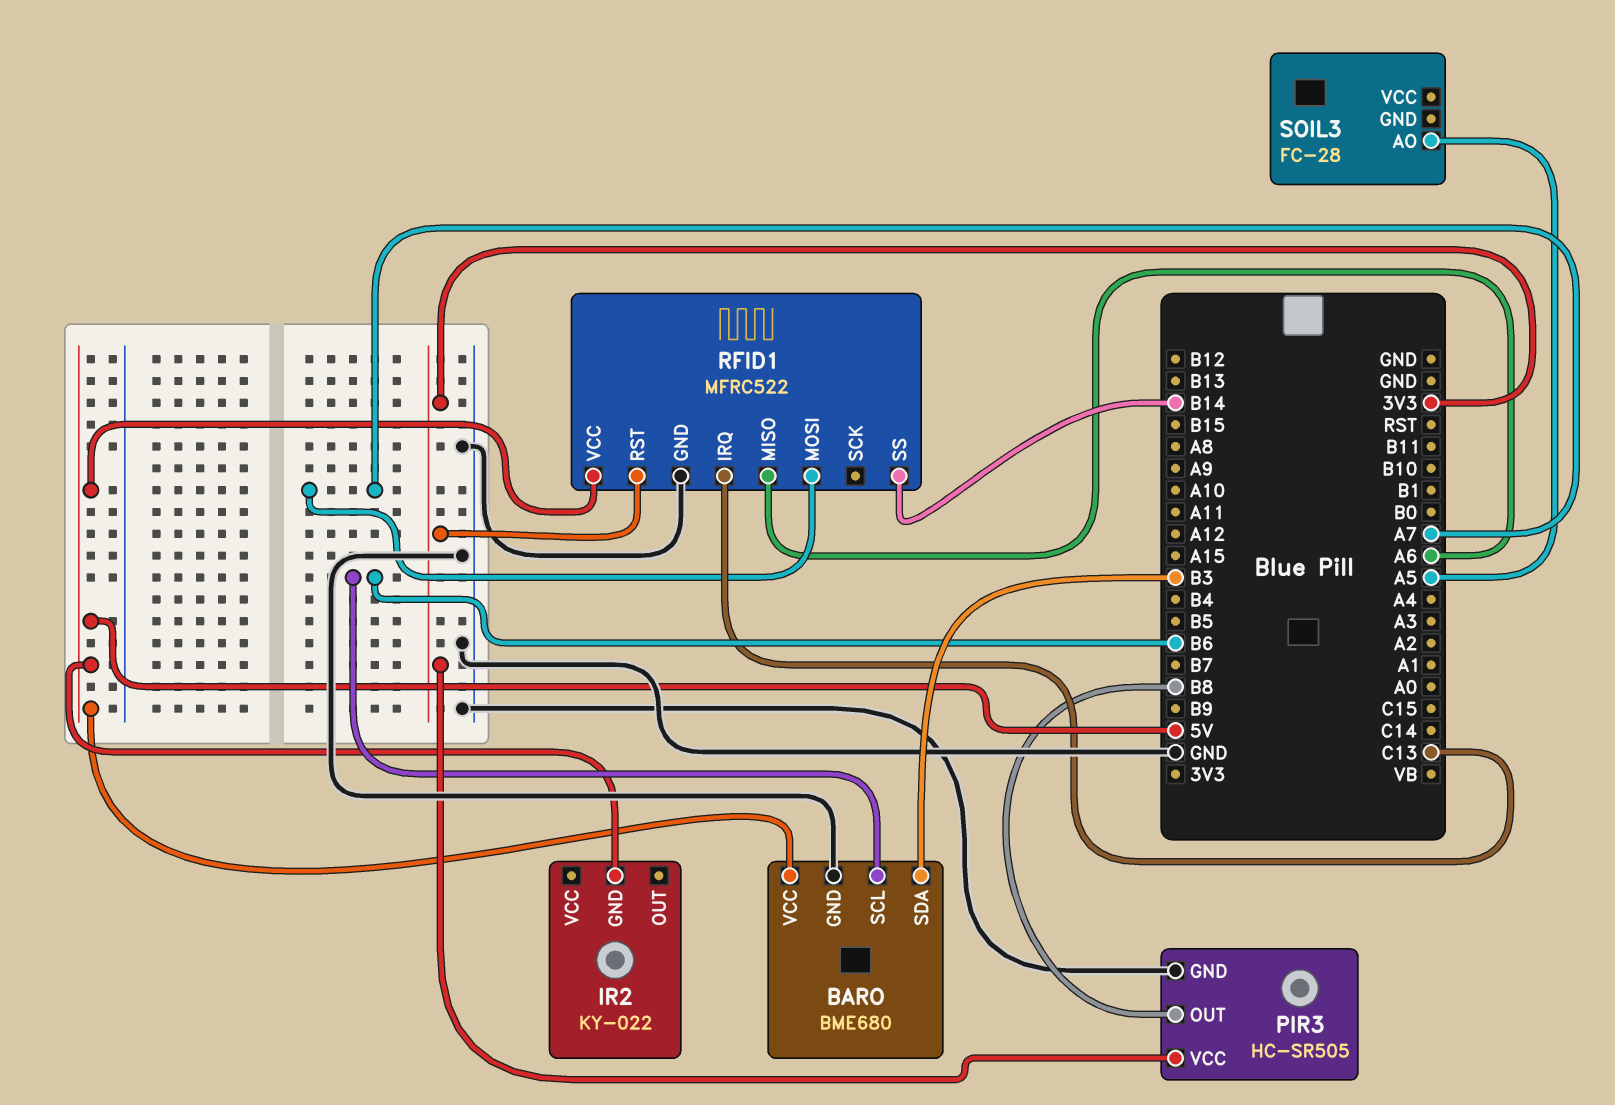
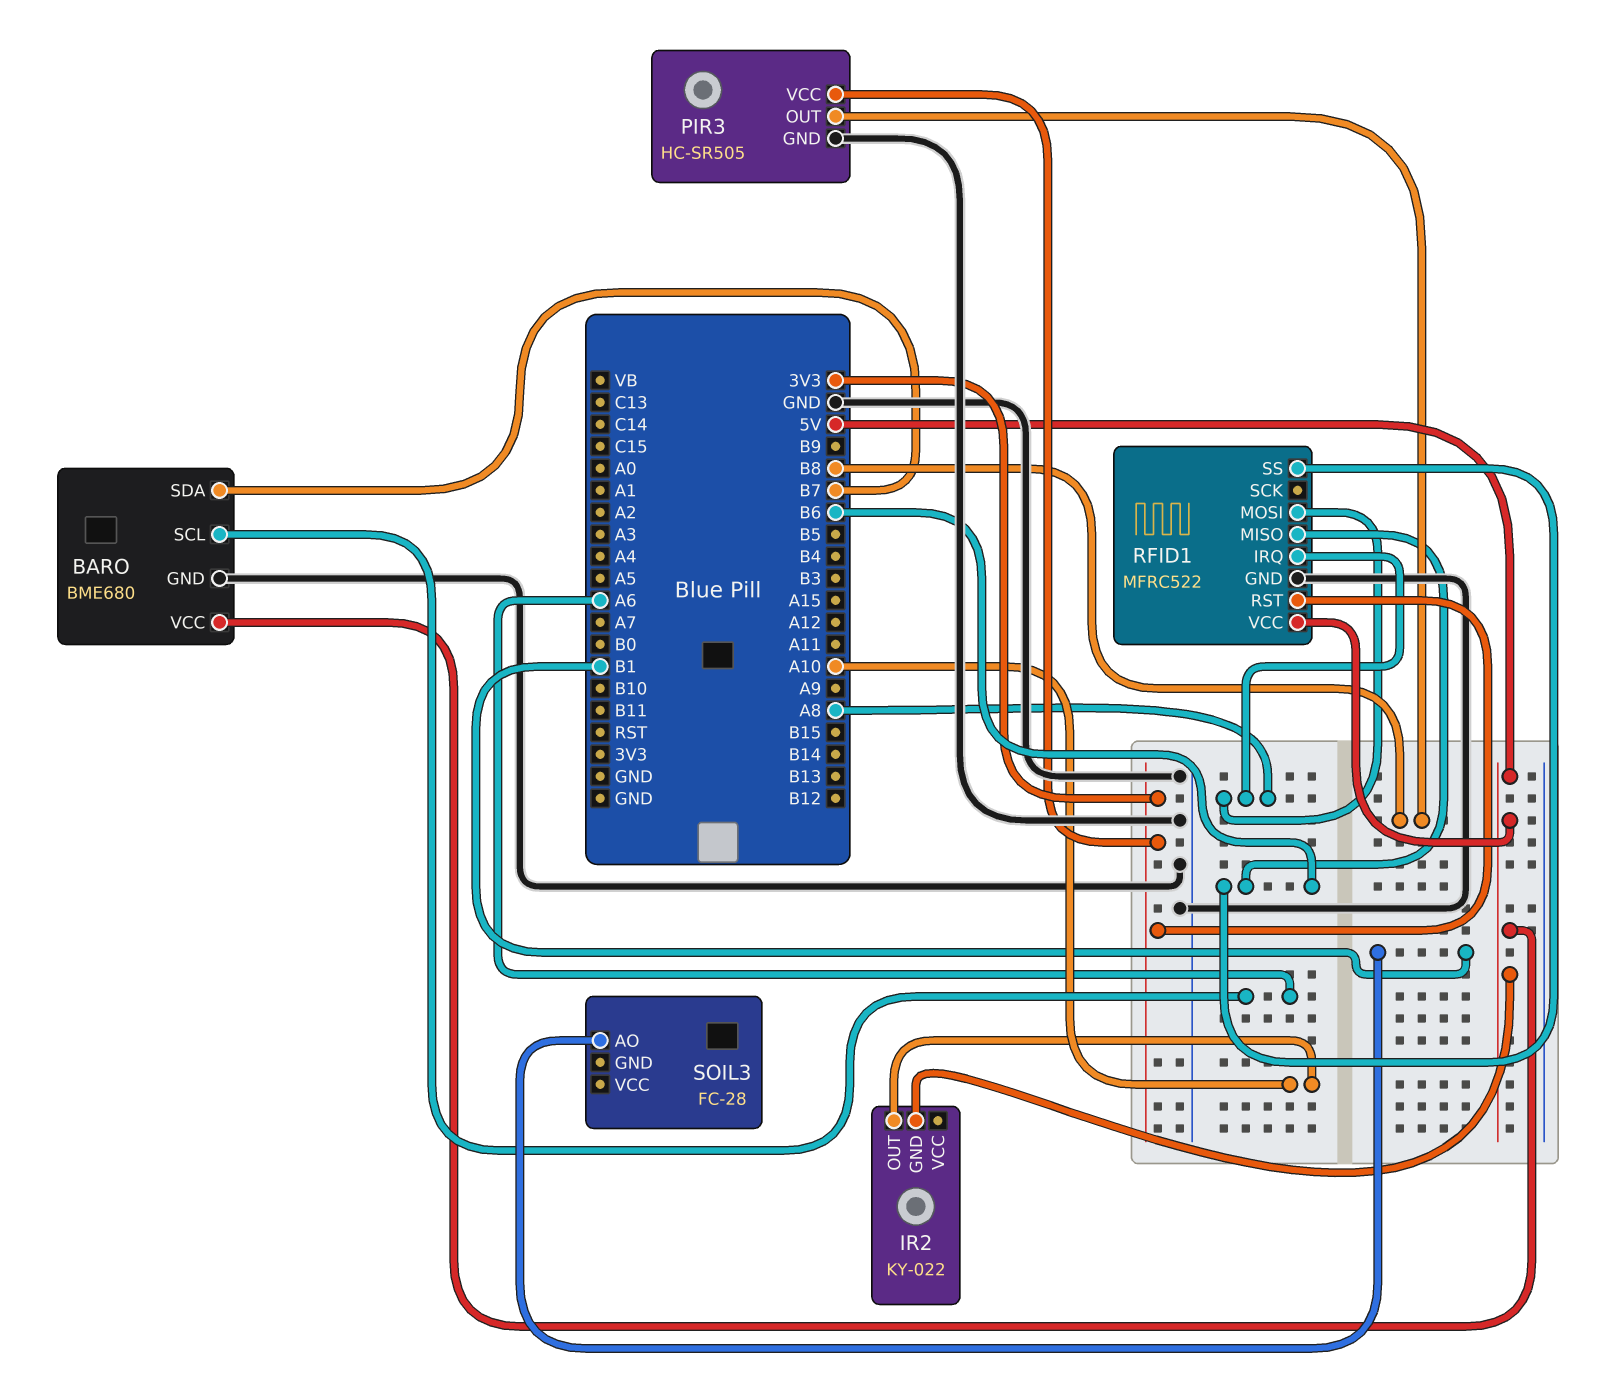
BARO pin SCL: B6 -> A6
BARO pin SDA: B3 -> B7
IR2 pin OUT: none -> A10
RFID1 pin IRQ: C13 -> A8
RFID1 pin MISO: A6 -> B6
RFID1 pin MOSI: A7 -> A8
RFID1 pin SS: B14 -> B6
SOIL3 pin AO: A5 -> B1

